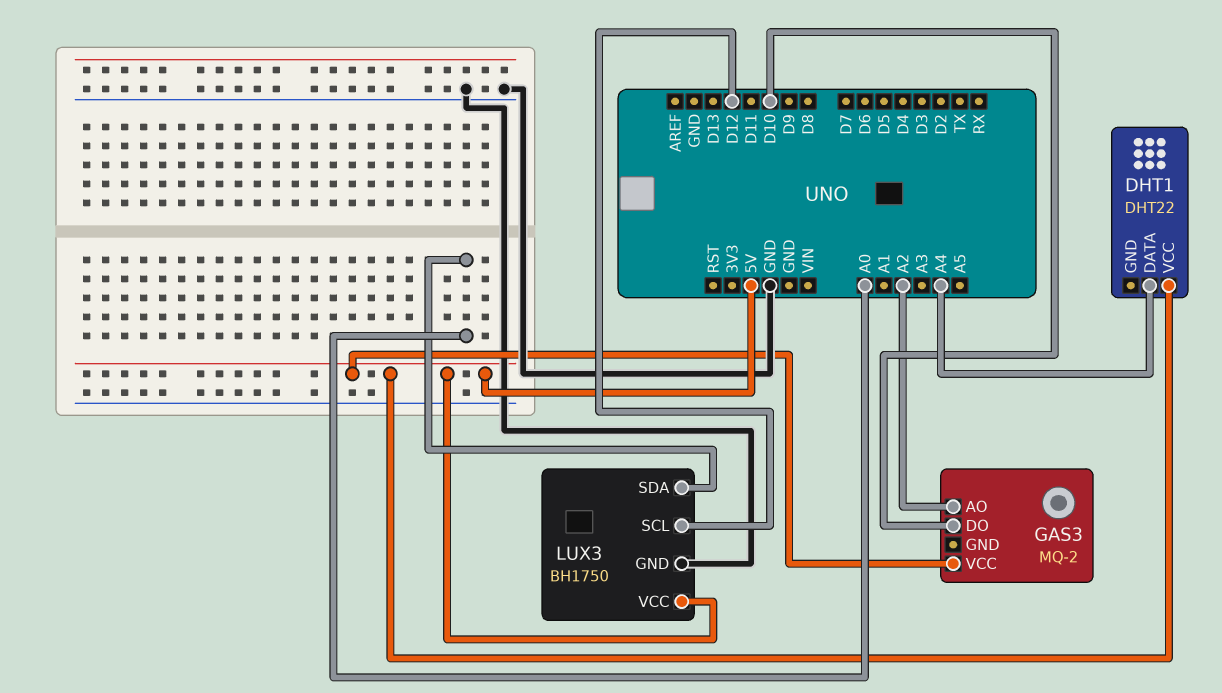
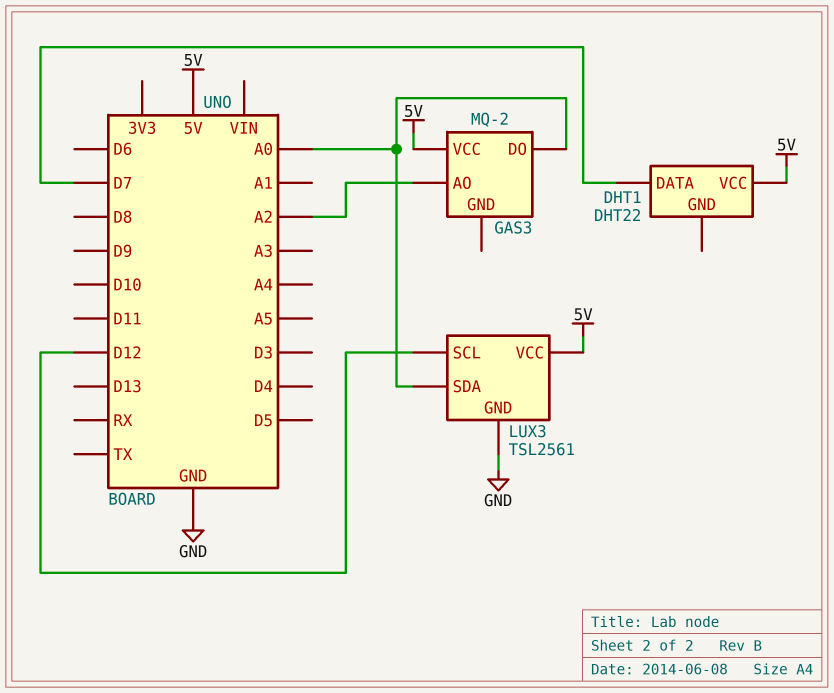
DHT1 pin DATA: A4 -> D7
GAS3 pin DO: D10 -> A0
LUX3: BH1750 -> TSL2561

